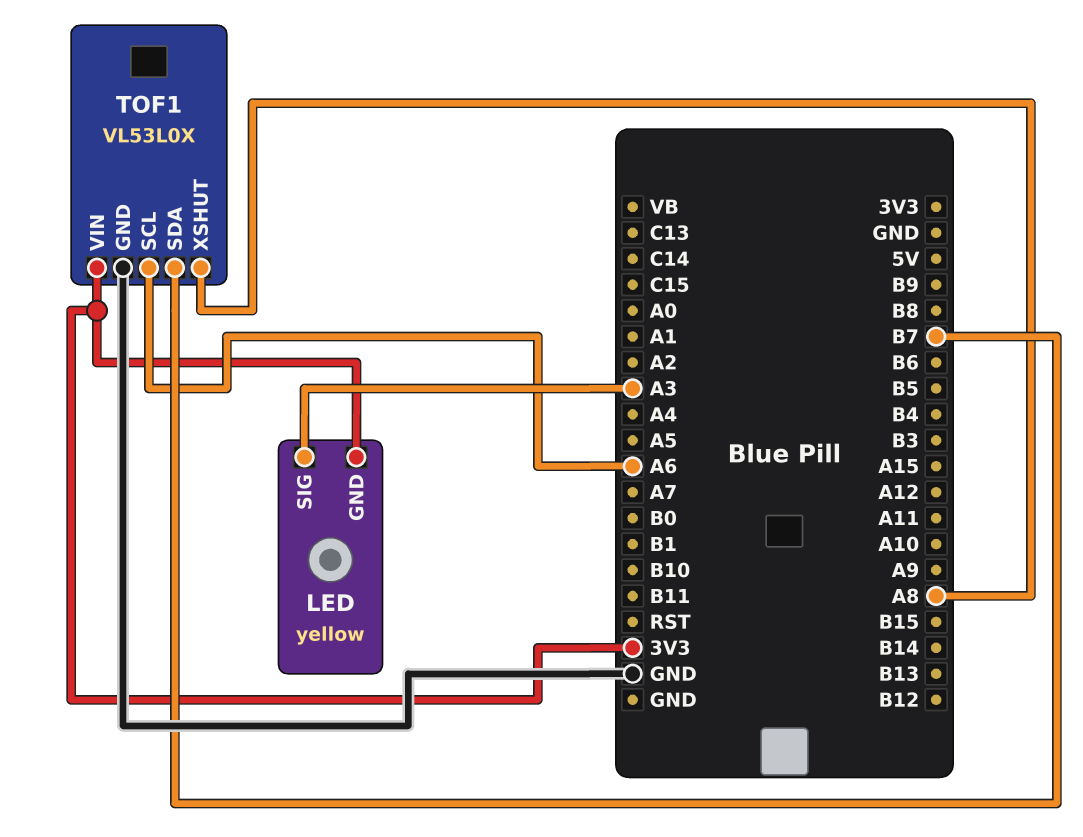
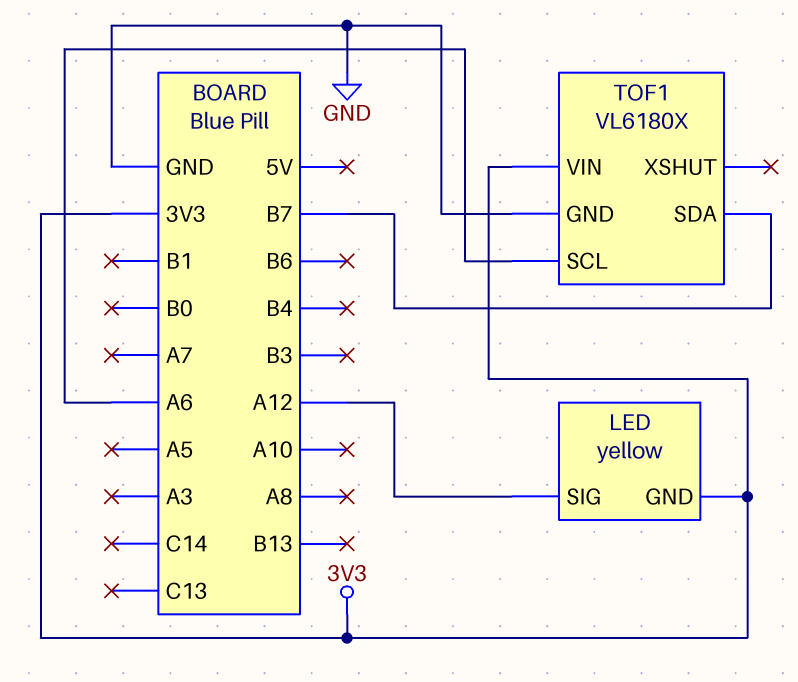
LED pin SIG: A3 -> A12
TOF1: VL53L0X -> VL6180X
TOF1 pin XSHUT: A8 -> none

